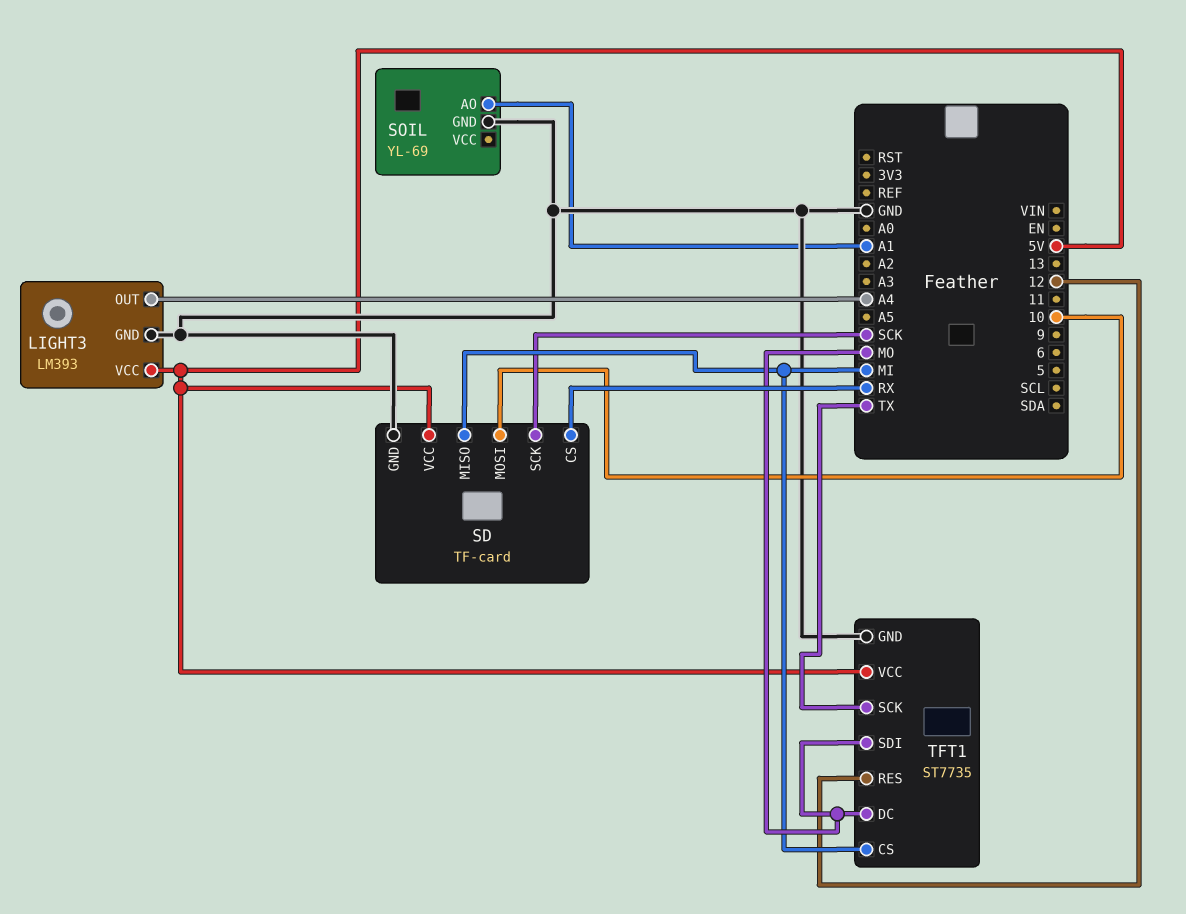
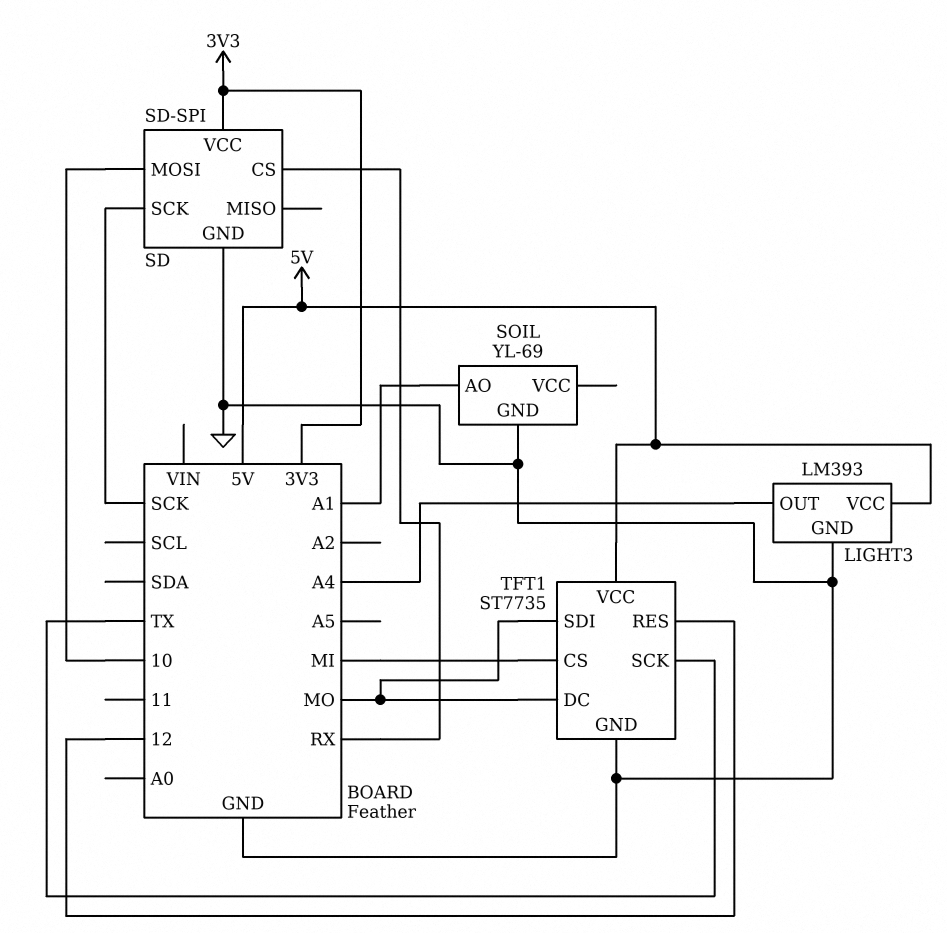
SD: TF-card -> SD-SPI
SD pin MISO: MI -> none
SD pin VCC: 5V -> 3V3

